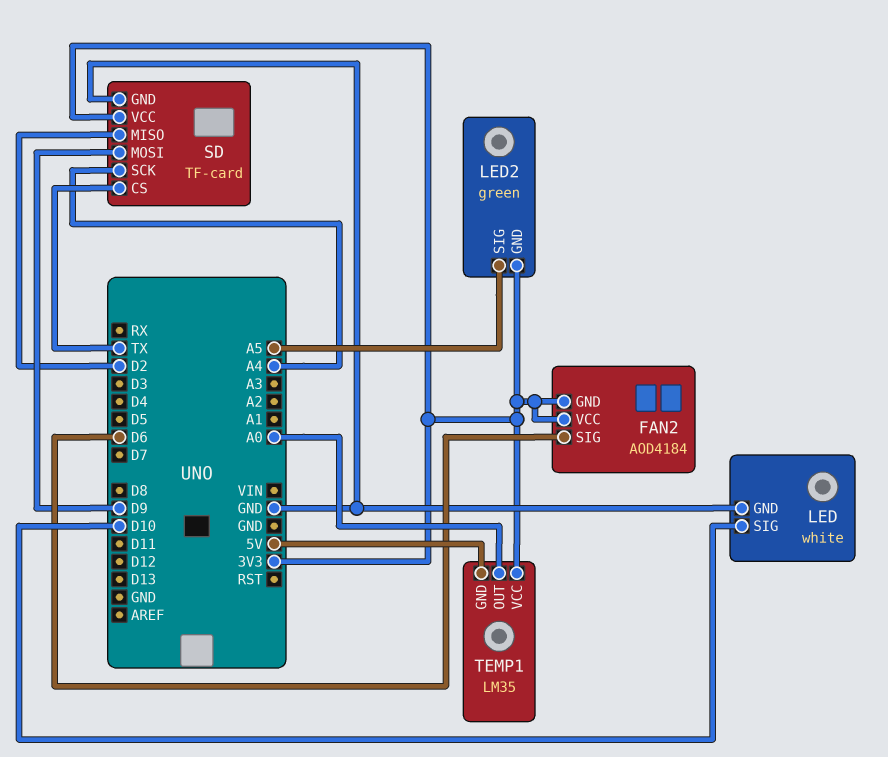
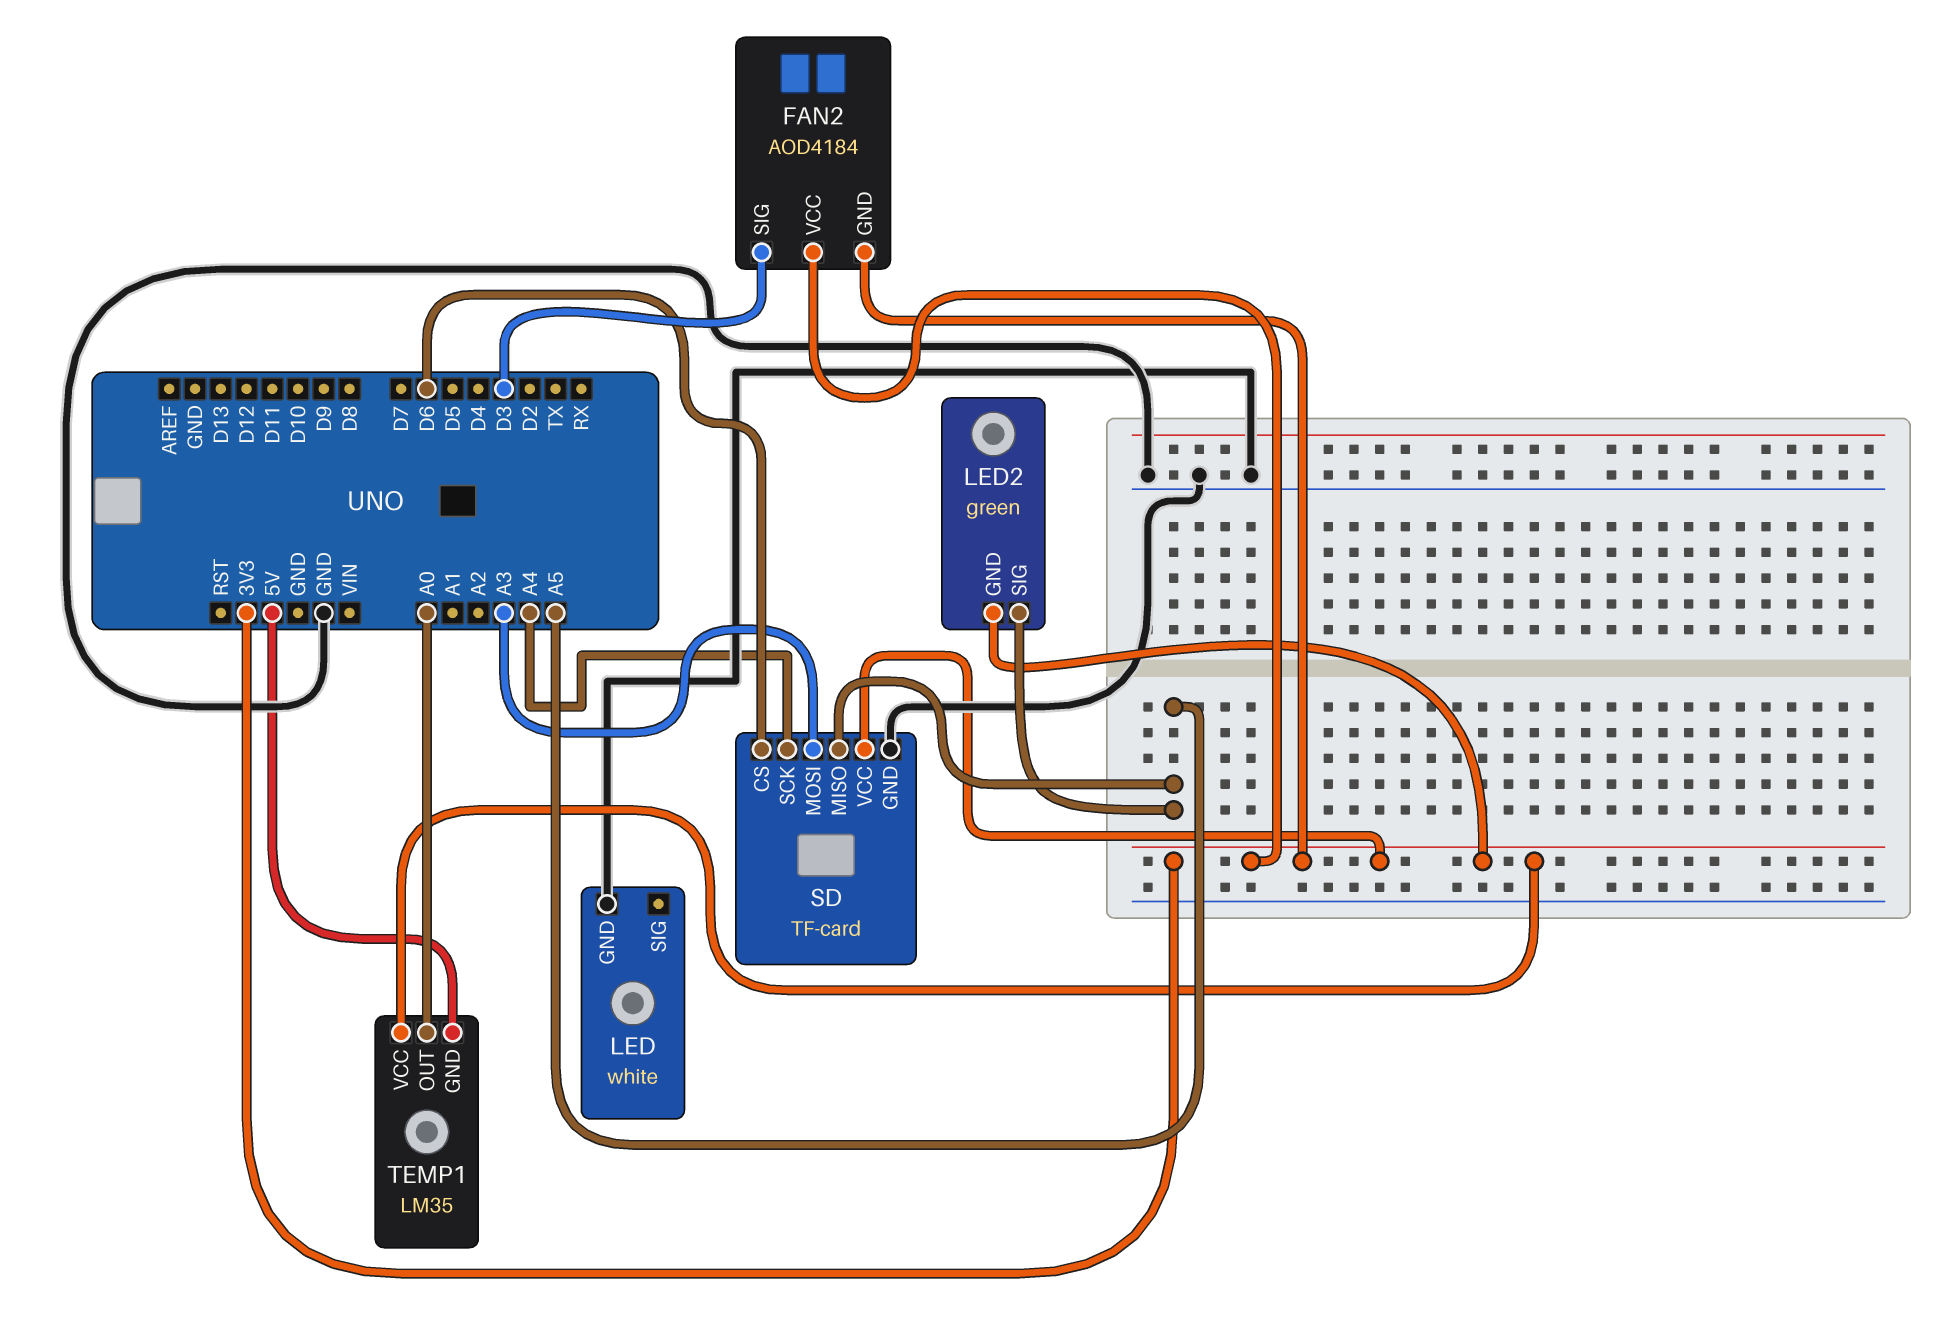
FAN2 pin SIG: D6 -> D3
LED pin SIG: D10 -> none
SD pin CS: TX -> D6
SD pin MISO: D2 -> A5
SD pin MOSI: D9 -> A3

